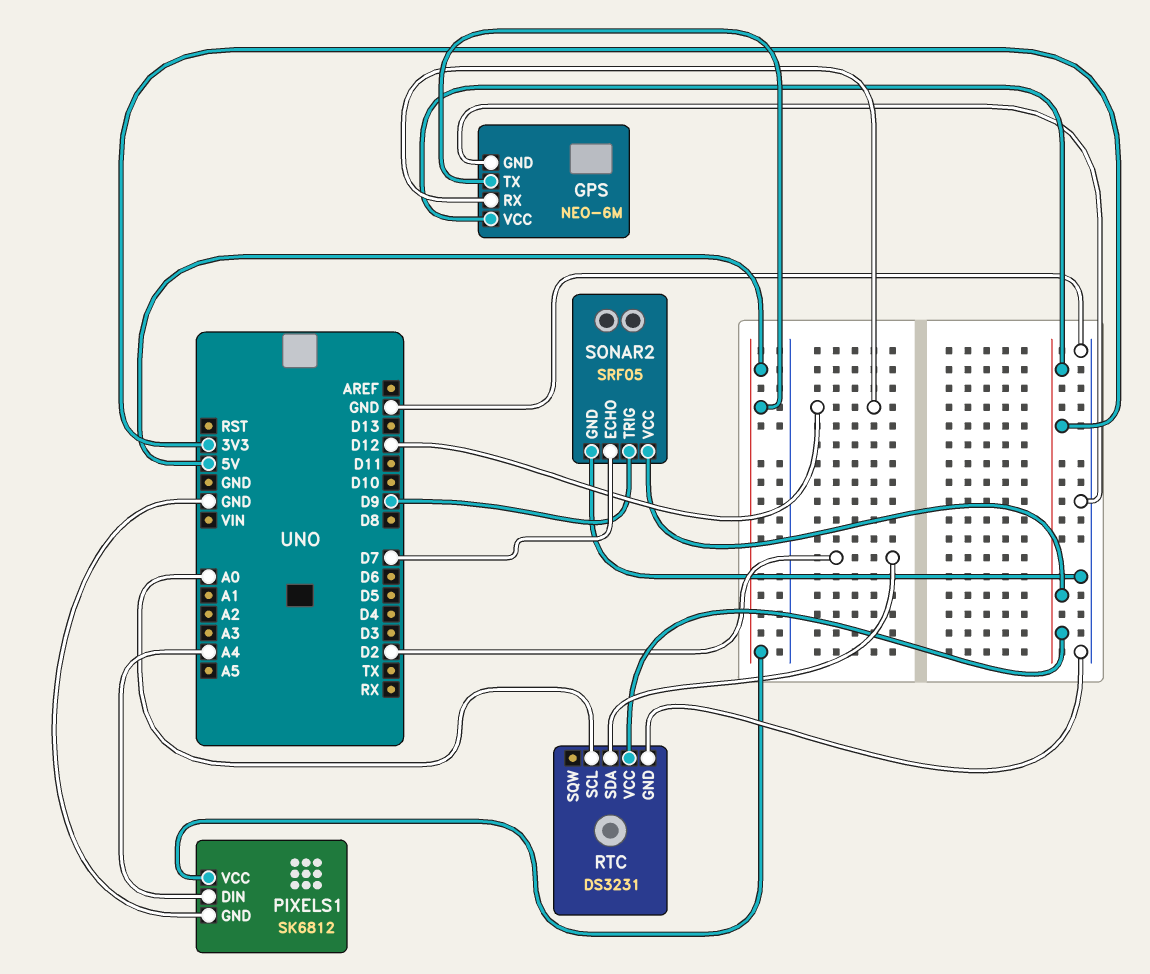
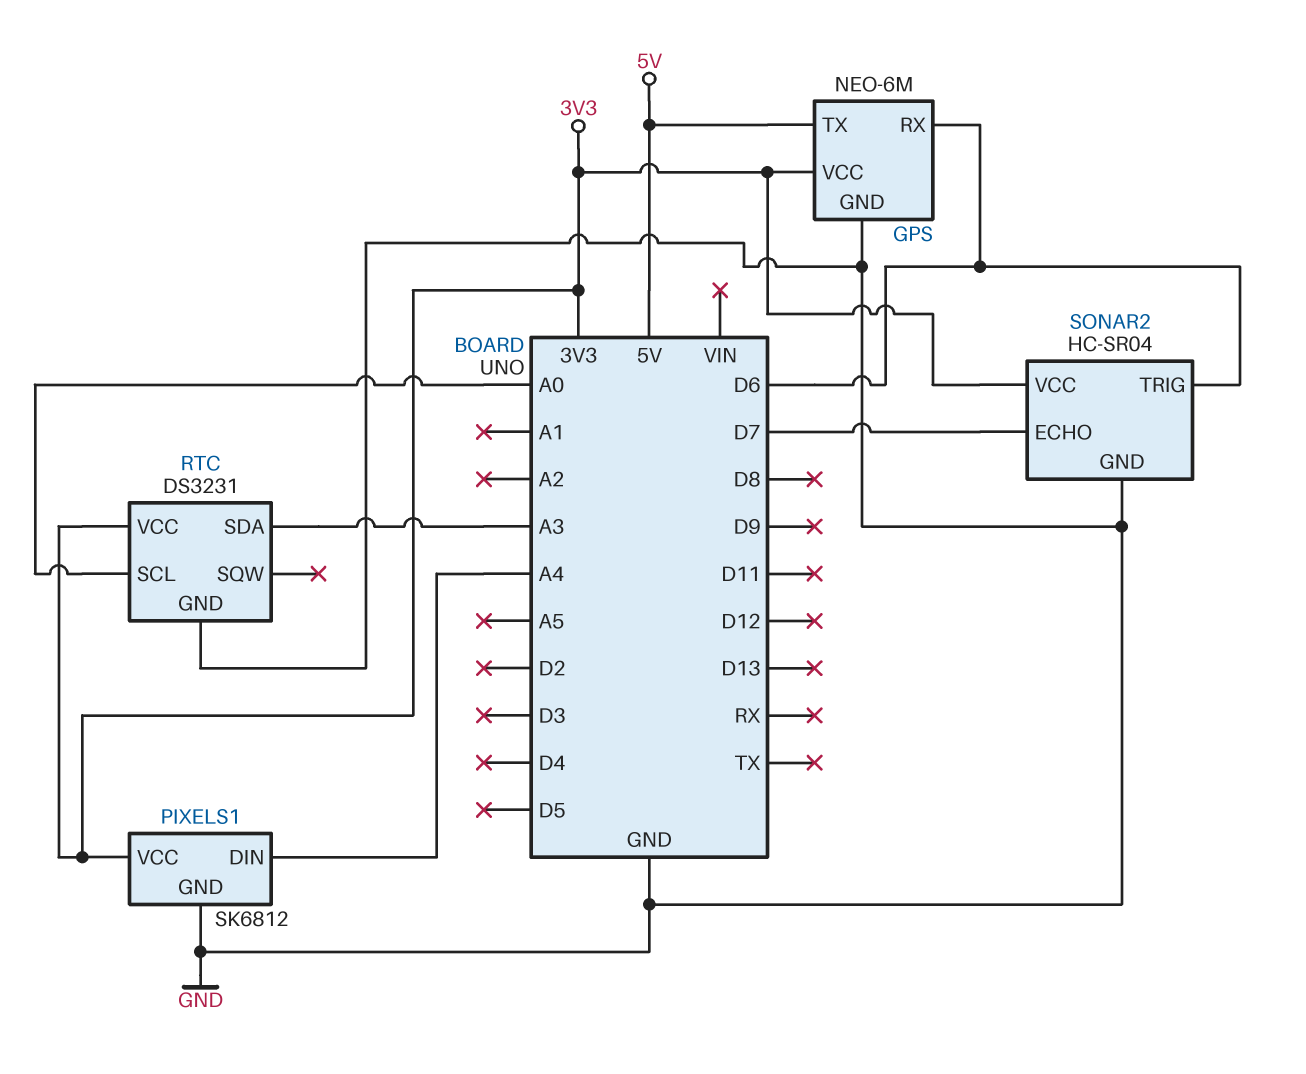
GPS pin RX: D12 -> D6
PIXELS1 pin VCC: 5V -> 3V3
RTC pin SDA: D2 -> A3
SONAR2: SRF05 -> HC-SR04
SONAR2 pin TRIG: D9 -> D6

